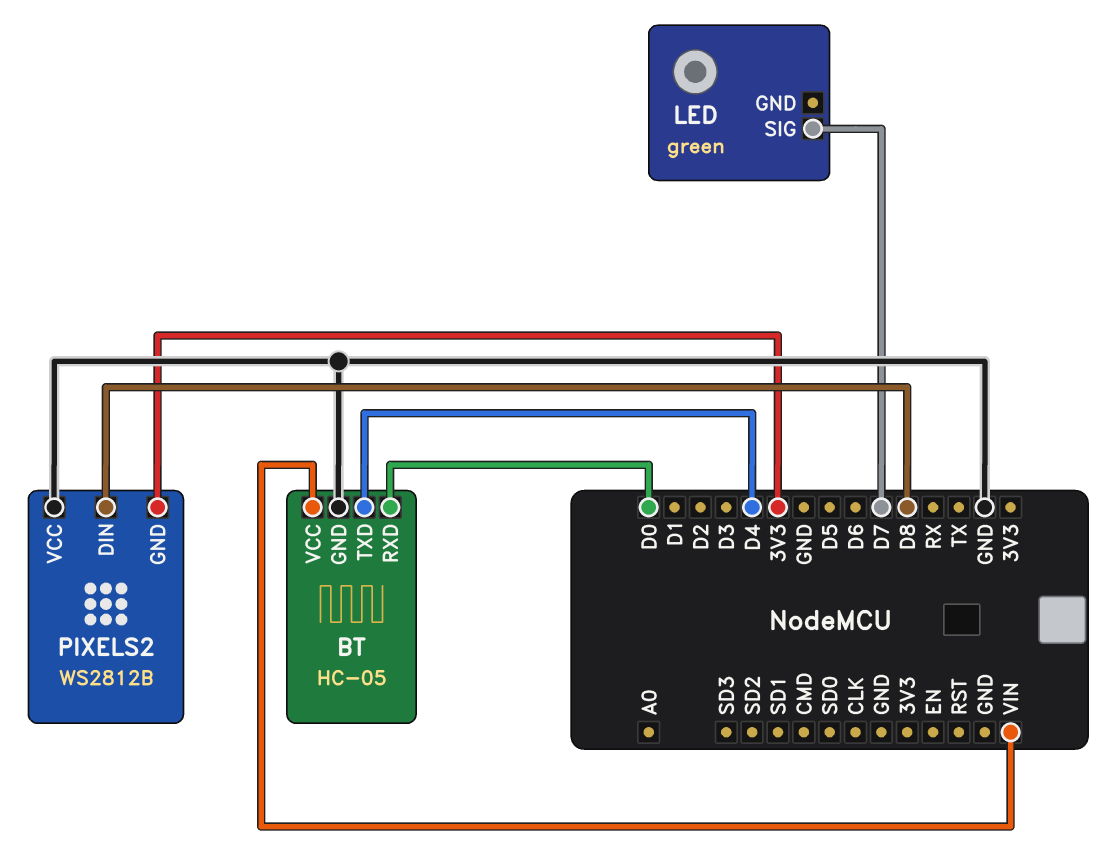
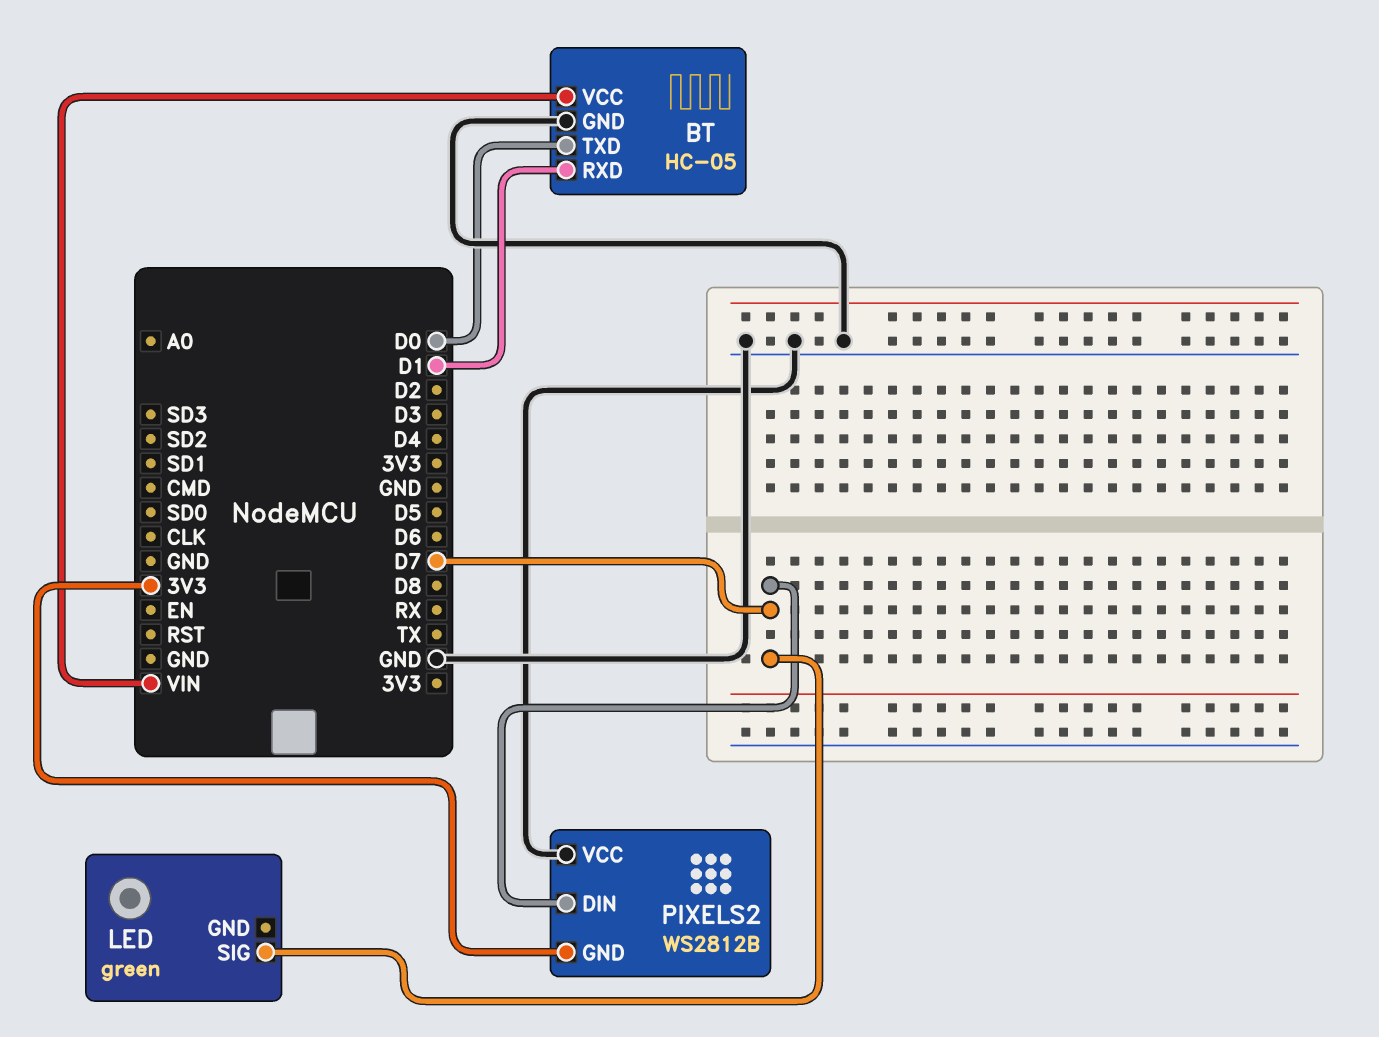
BT pin RXD: D0 -> D1
BT pin TXD: D4 -> D0
PIXELS2 pin DIN: D8 -> D7

